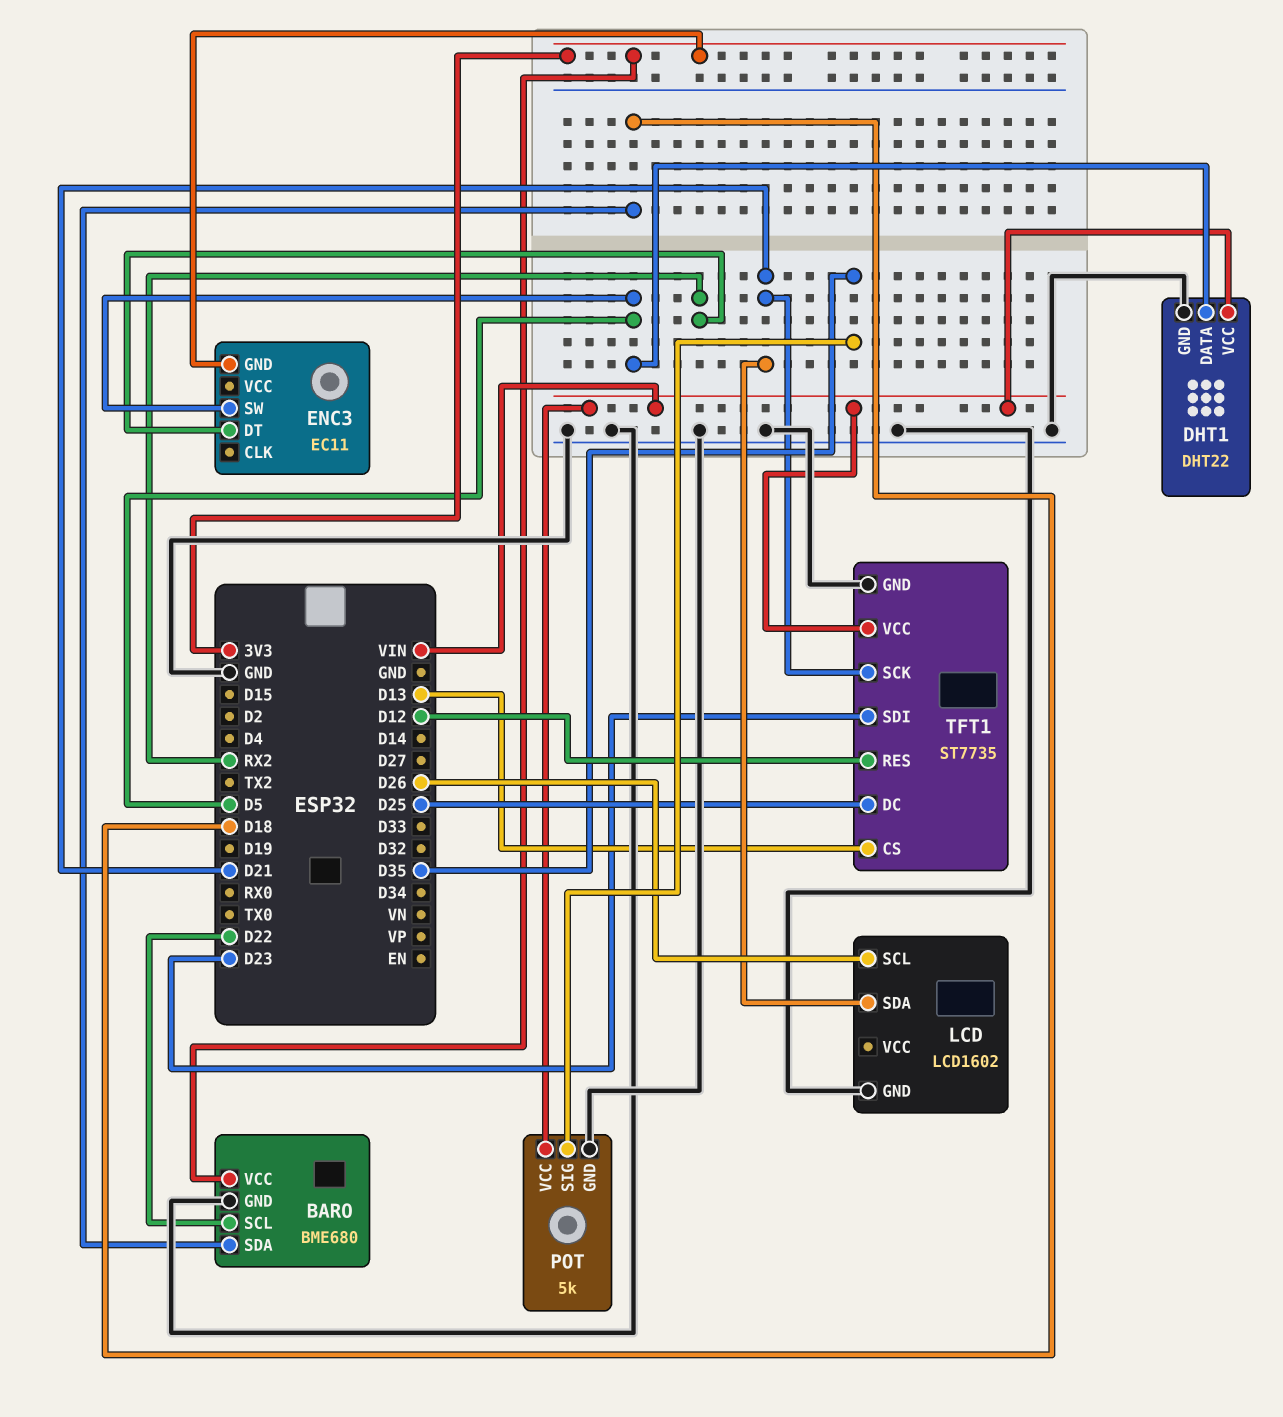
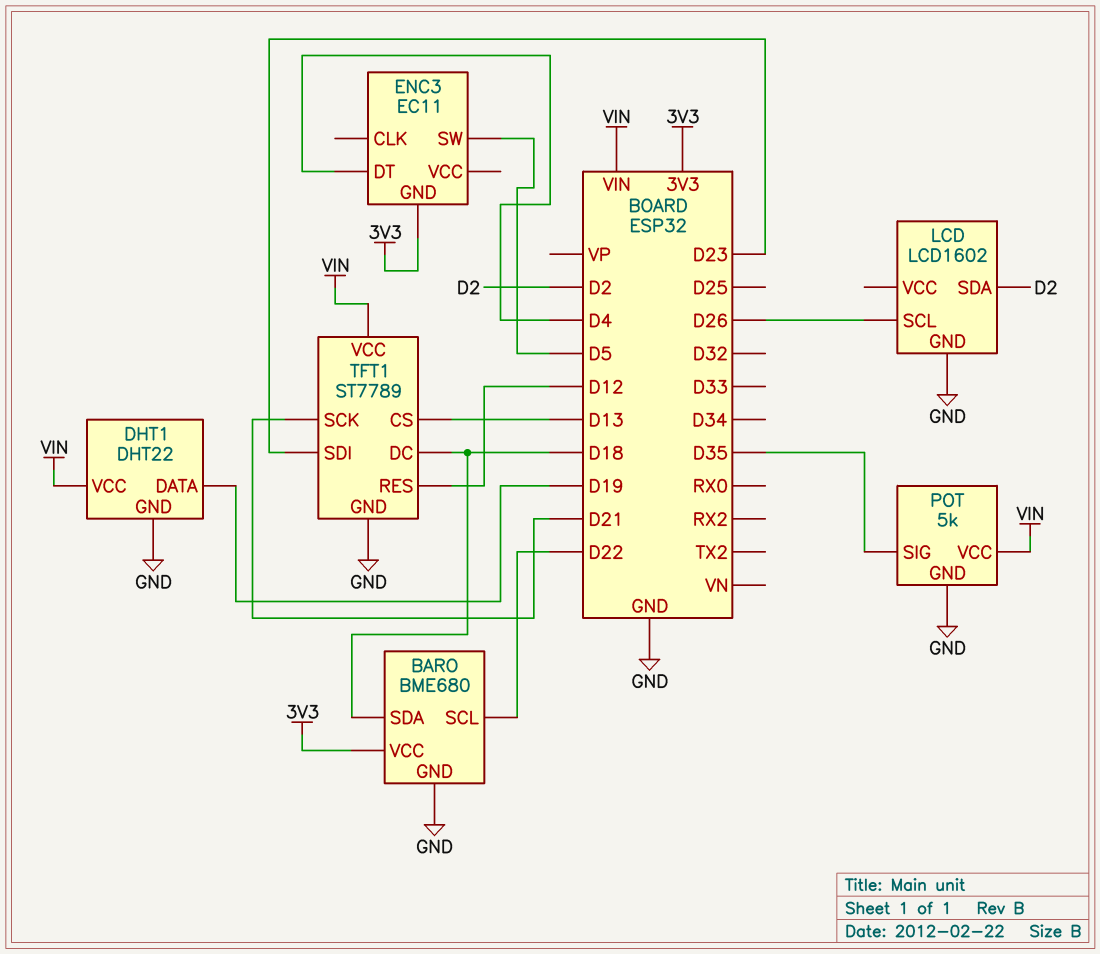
DHT1 pin DATA: D5 -> D19
ENC3 pin DT: RX2 -> D4
LCD pin SDA: D21 -> D2
TFT1: ST7735 -> ST7789
TFT1 pin DC: D25 -> D18

